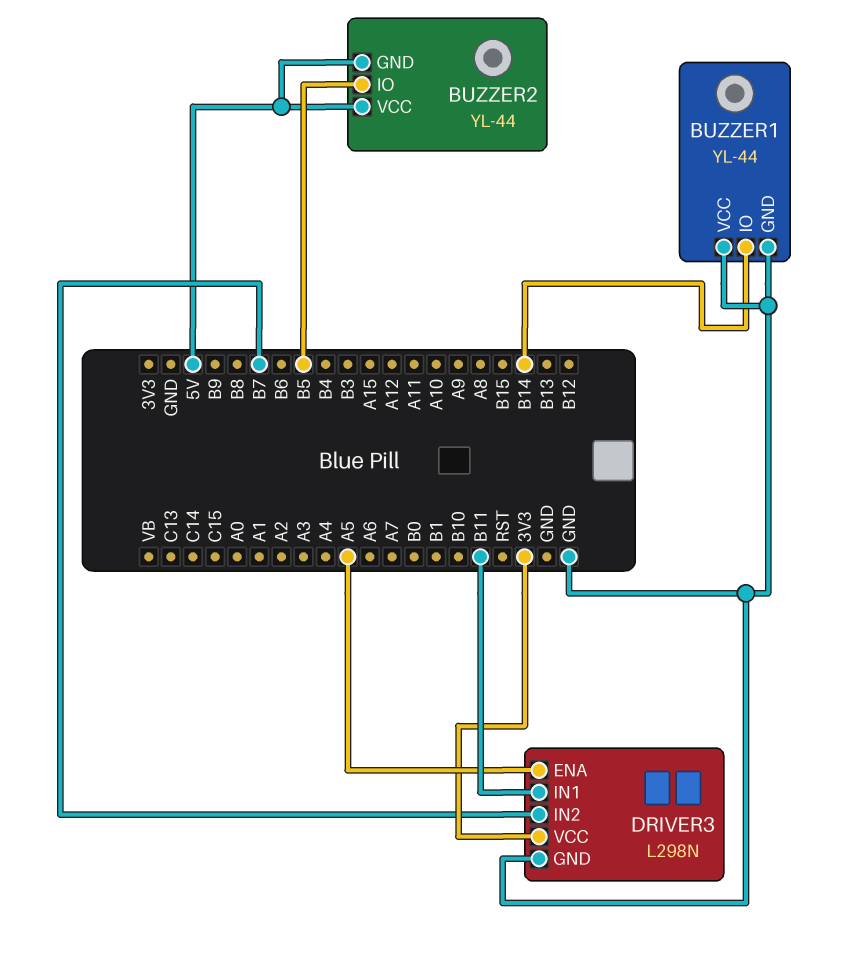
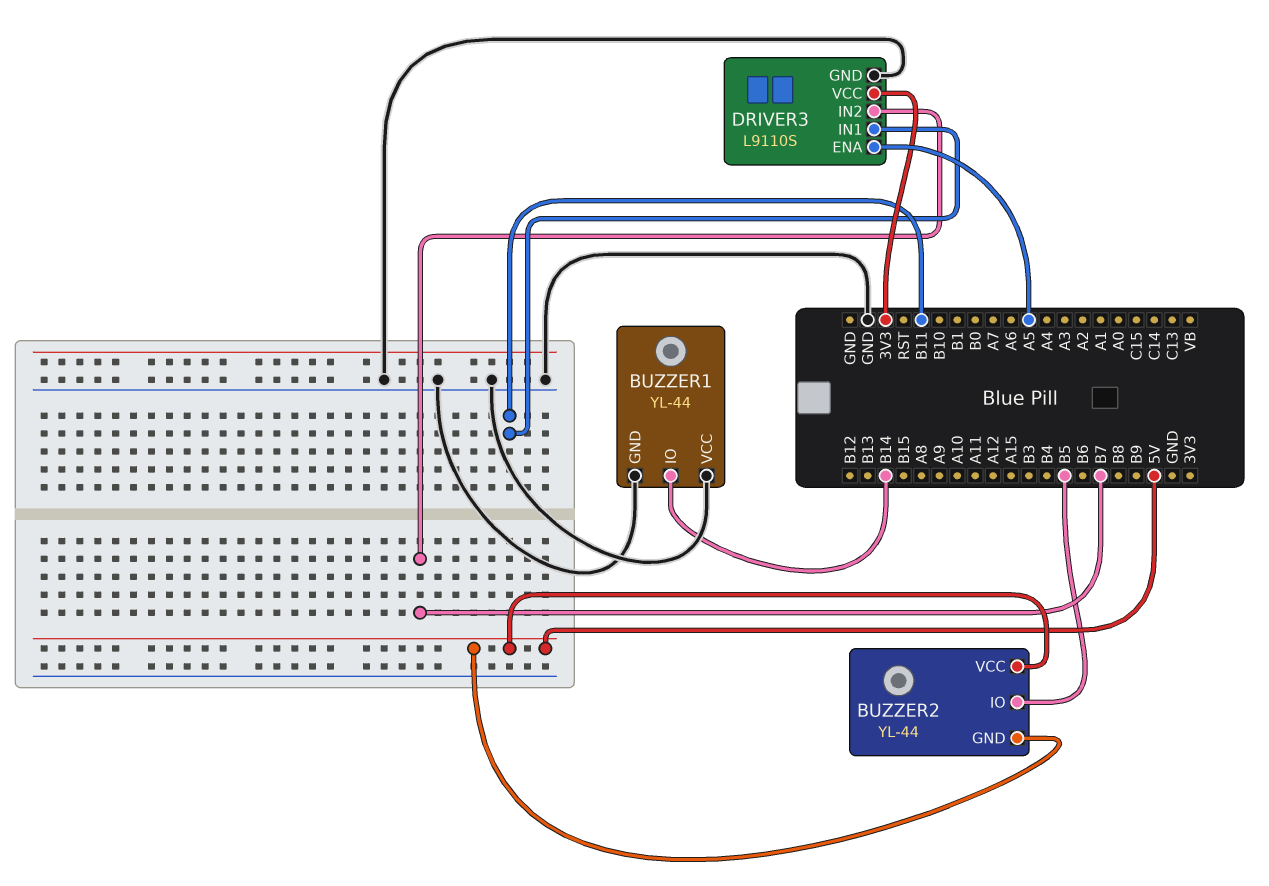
DRIVER3: L298N -> L9110S

